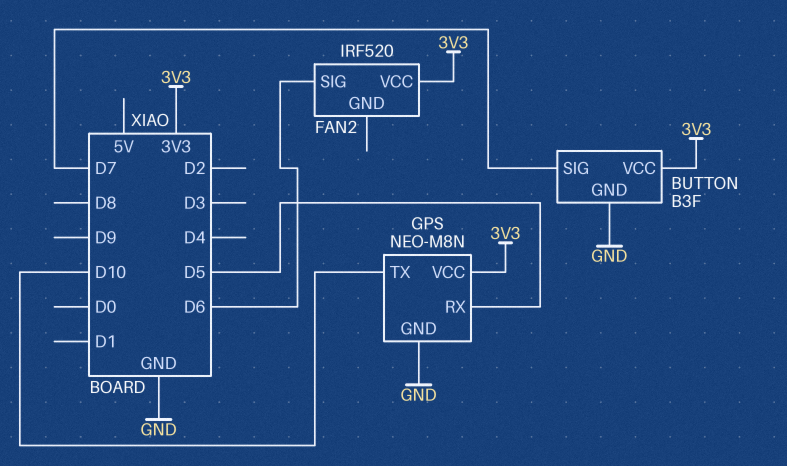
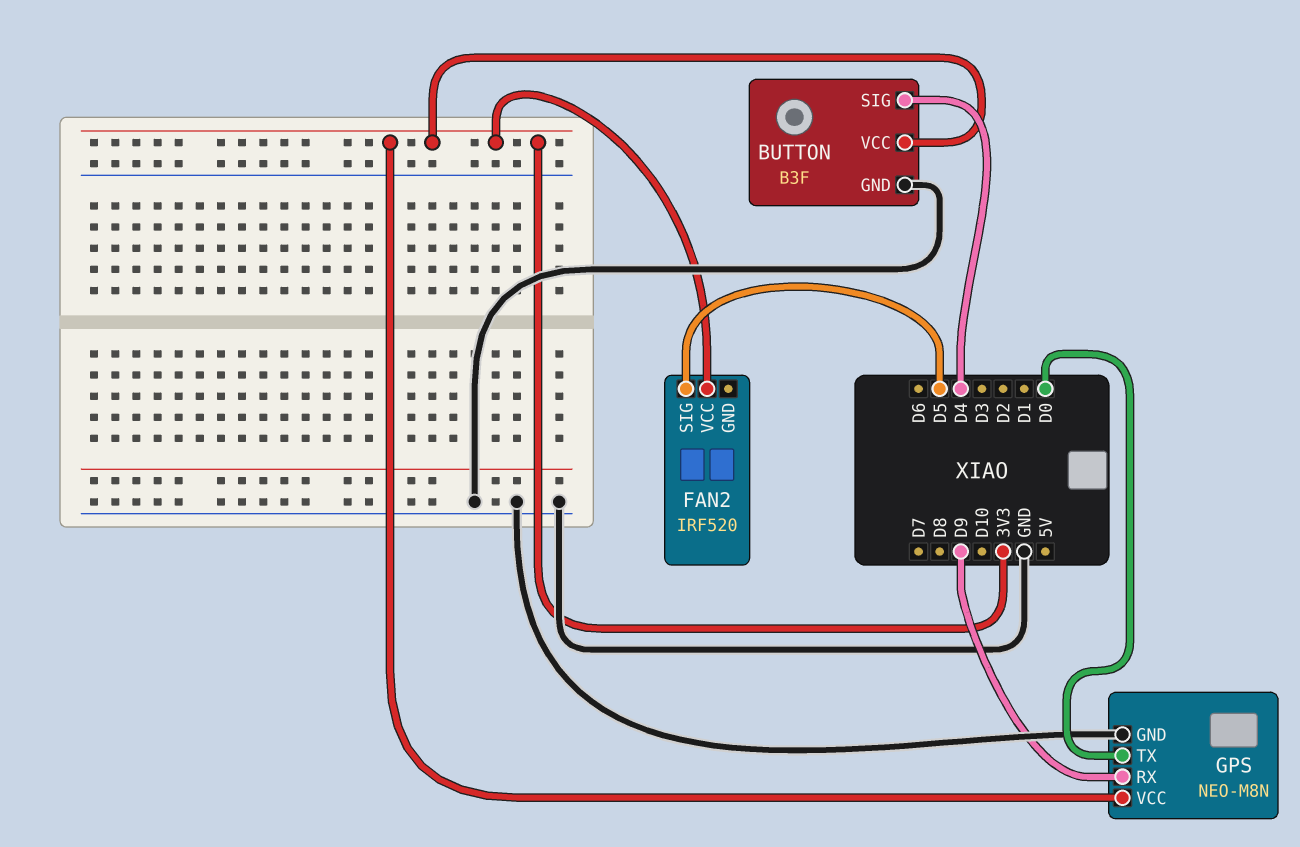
BUTTON pin SIG: D7 -> D4
FAN2 pin SIG: D6 -> D5
GPS pin RX: D5 -> D9
GPS pin TX: D10 -> D0

